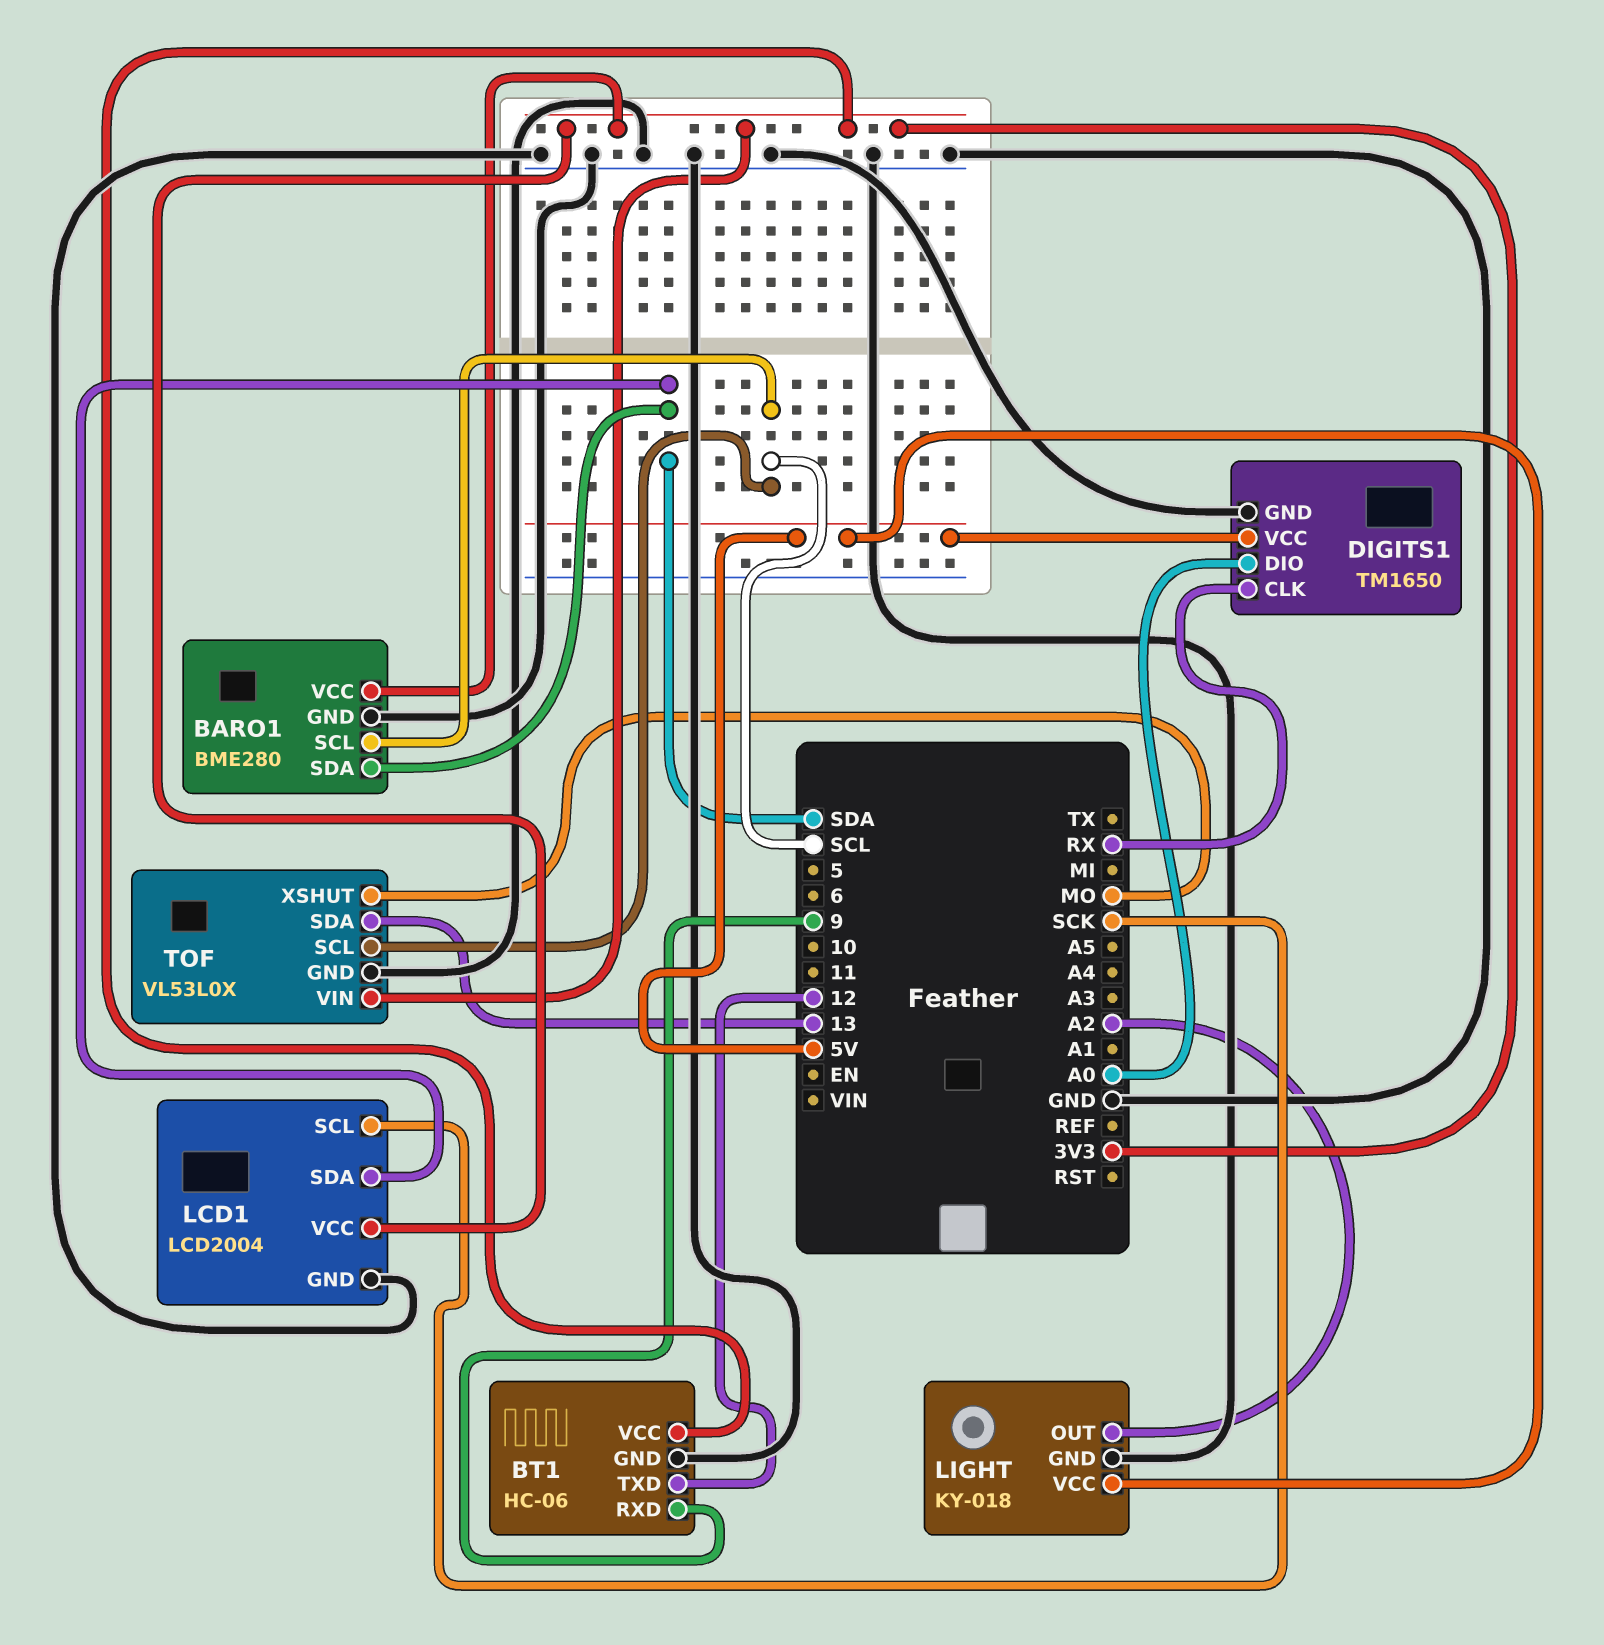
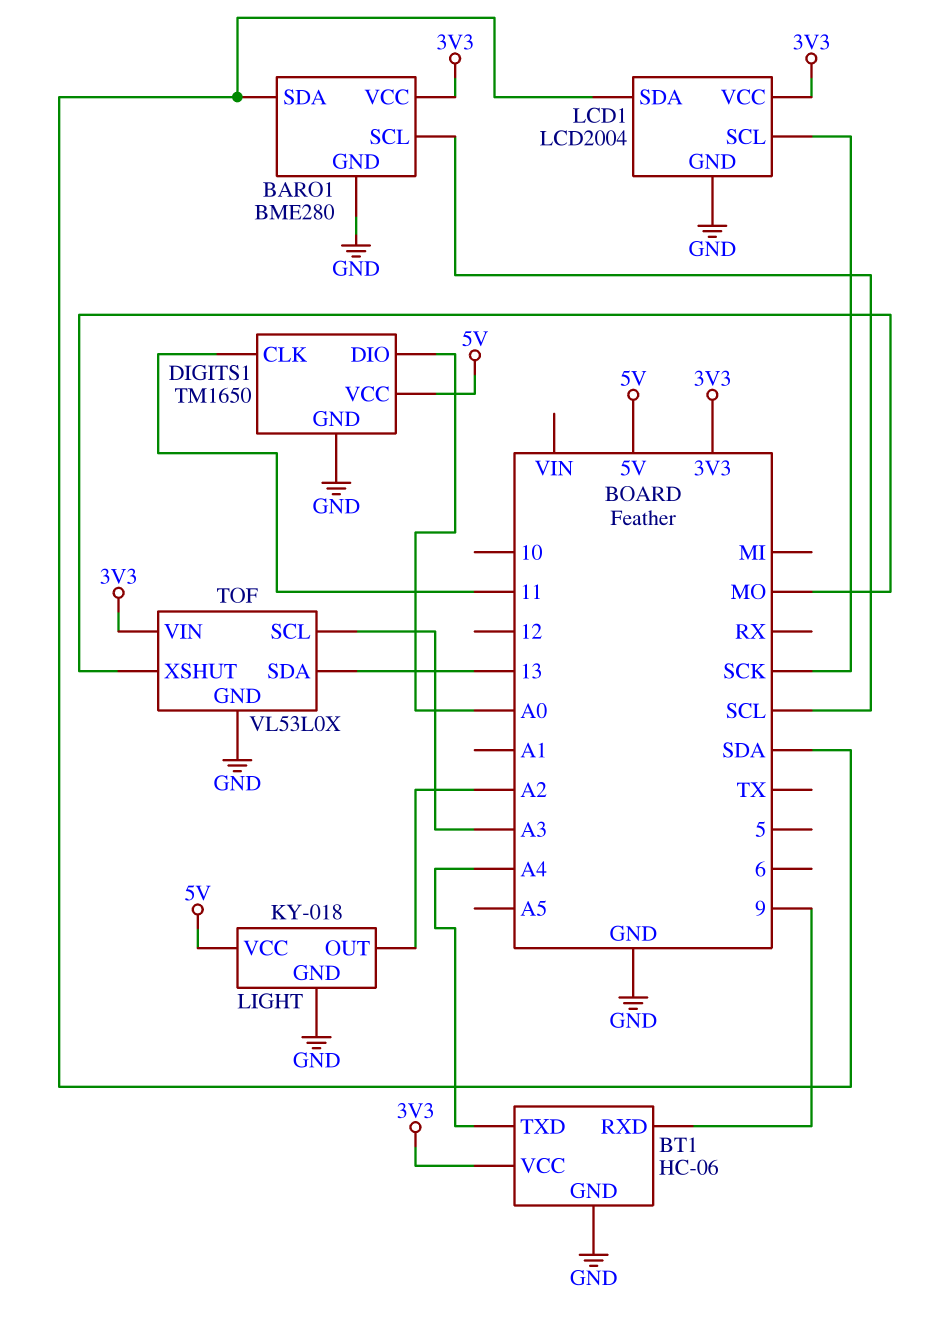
BT1 pin TXD: 12 -> A4
DIGITS1 pin CLK: RX -> 11
TOF pin SCL: SCL -> A3

